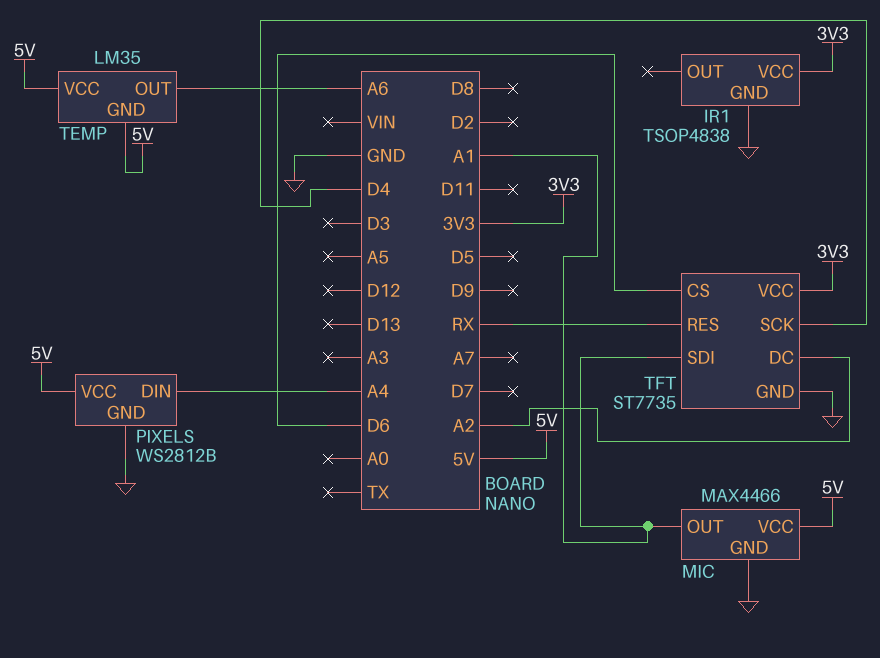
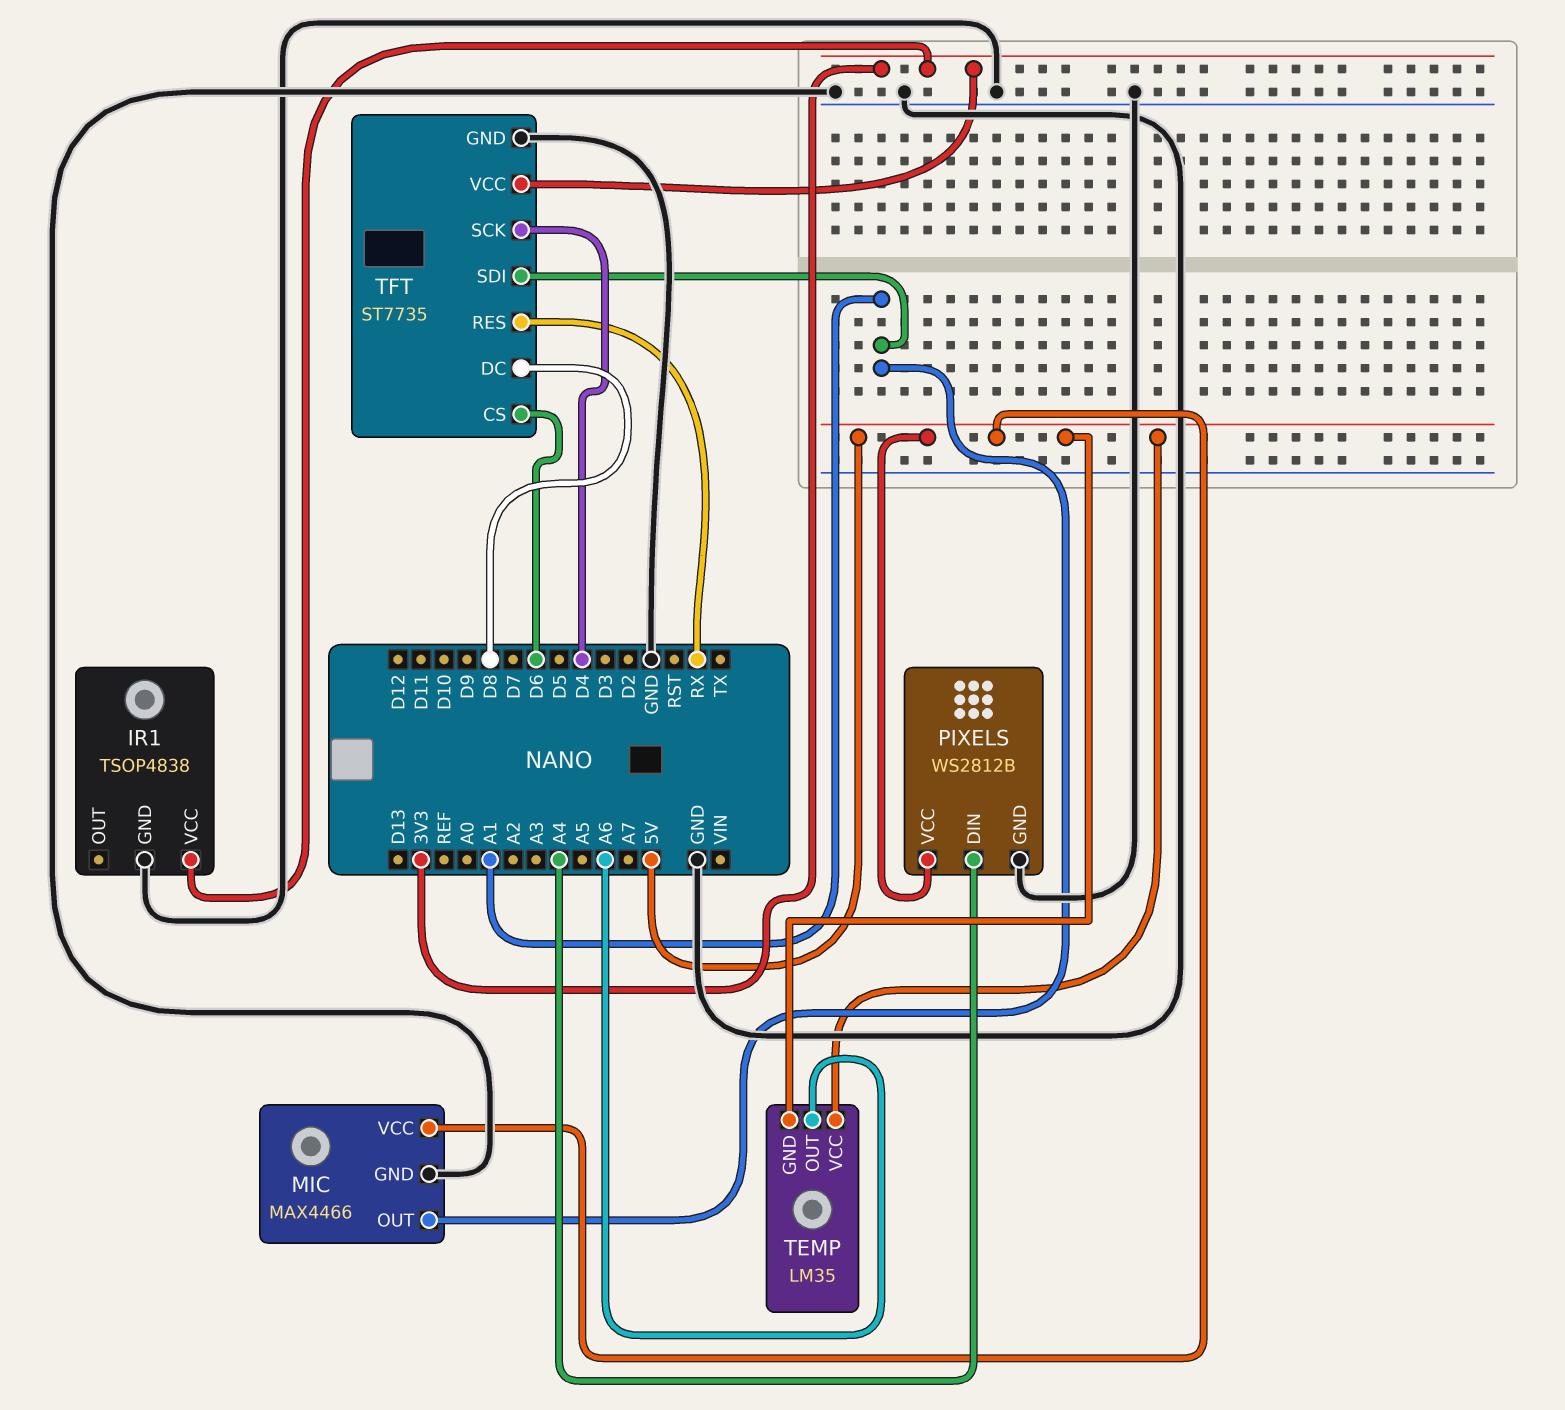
TFT pin DC: A2 -> D8

